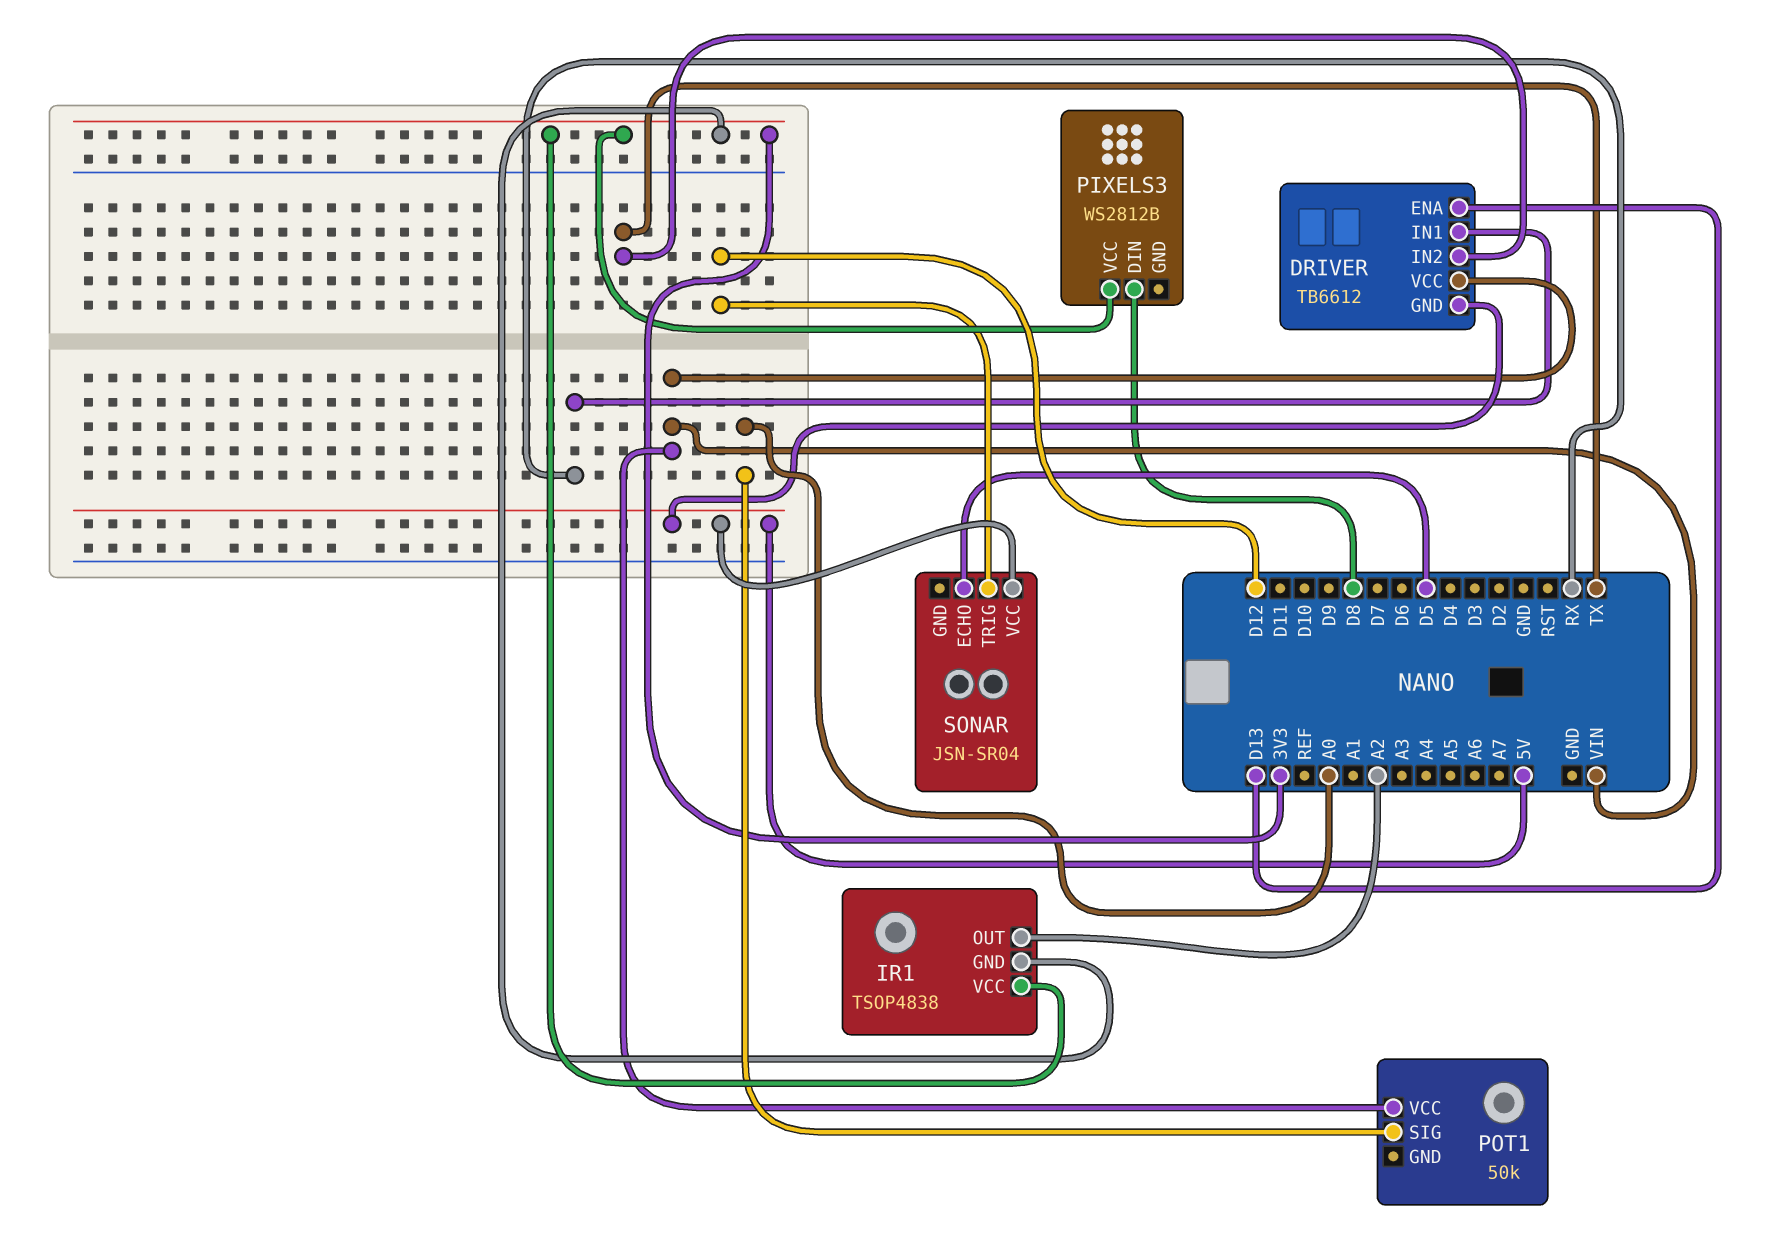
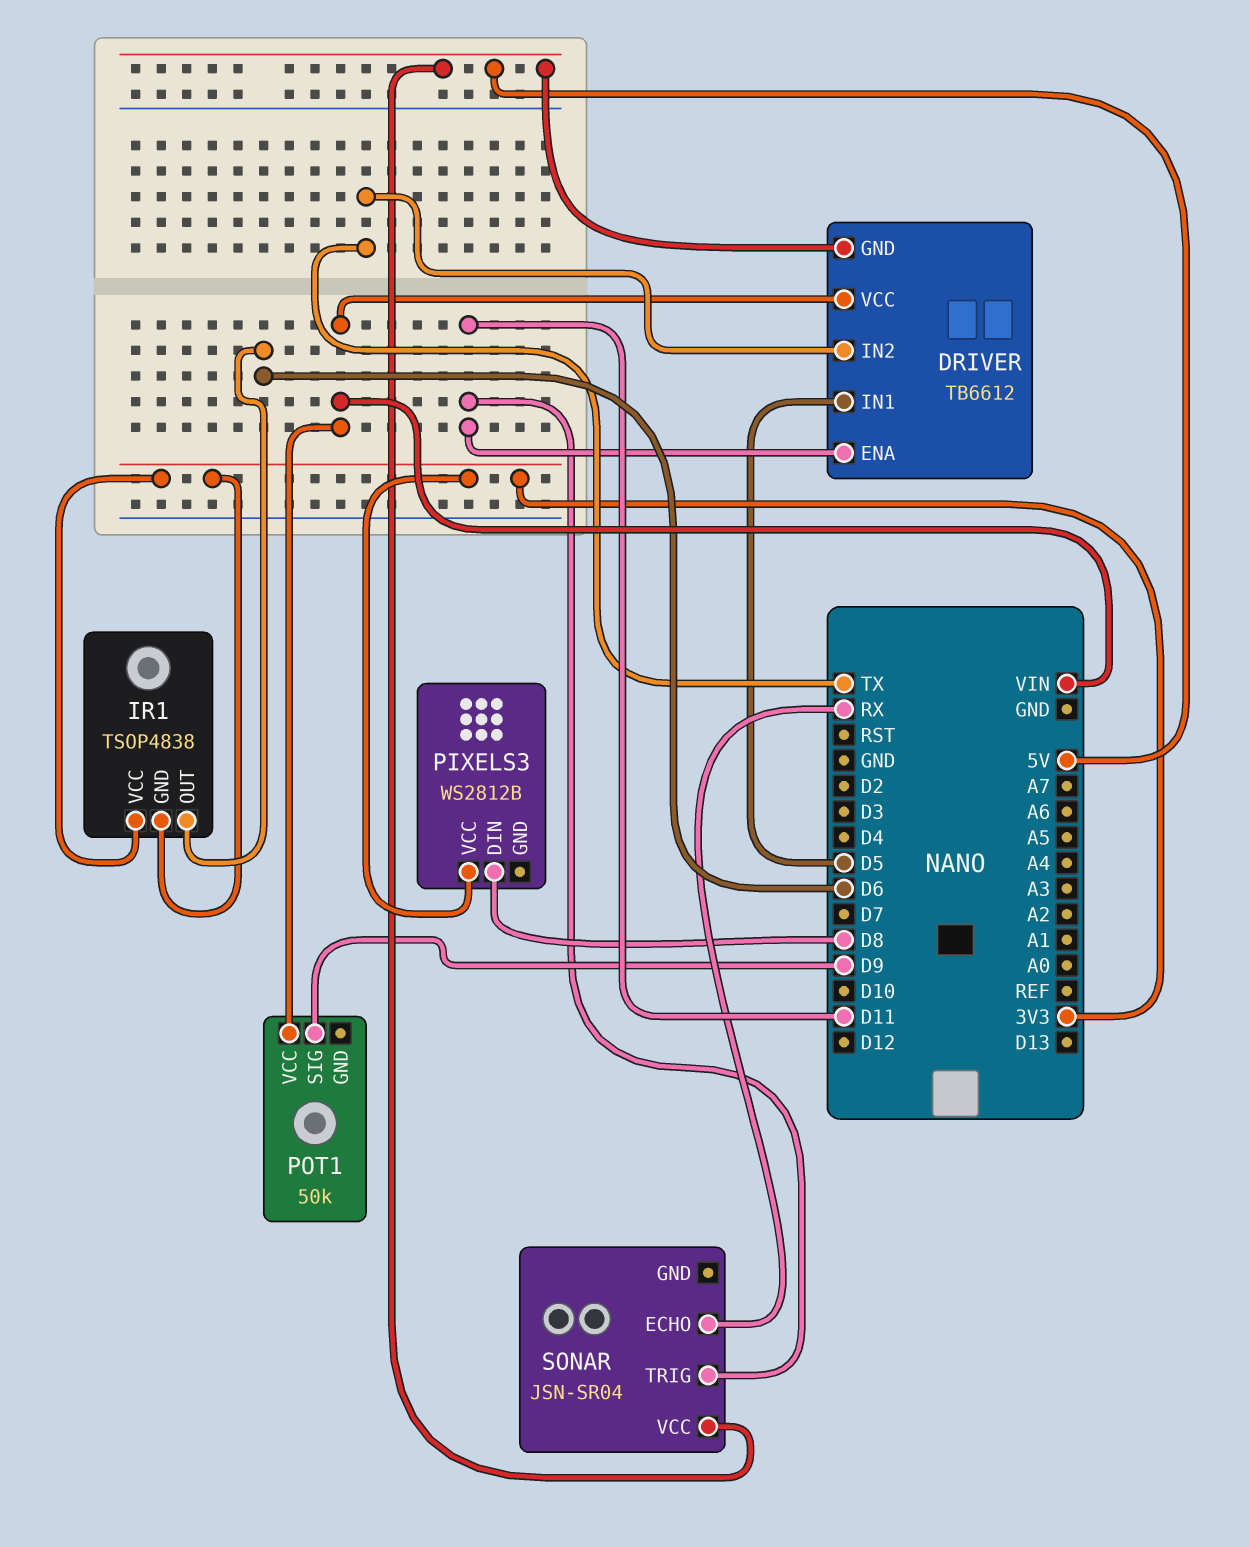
DRIVER pin ENA: D13 -> D11
DRIVER pin IN1: RX -> D5
IR1 pin OUT: A2 -> D6
POT1 pin SIG: A0 -> D9
SONAR pin ECHO: D5 -> RX
SONAR pin TRIG: D12 -> D11

